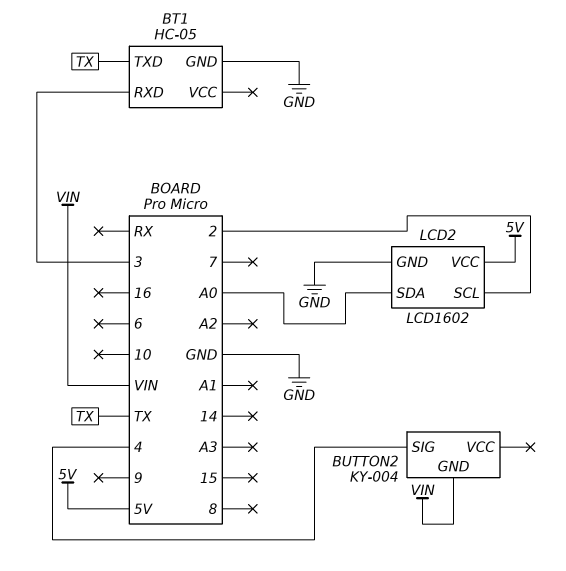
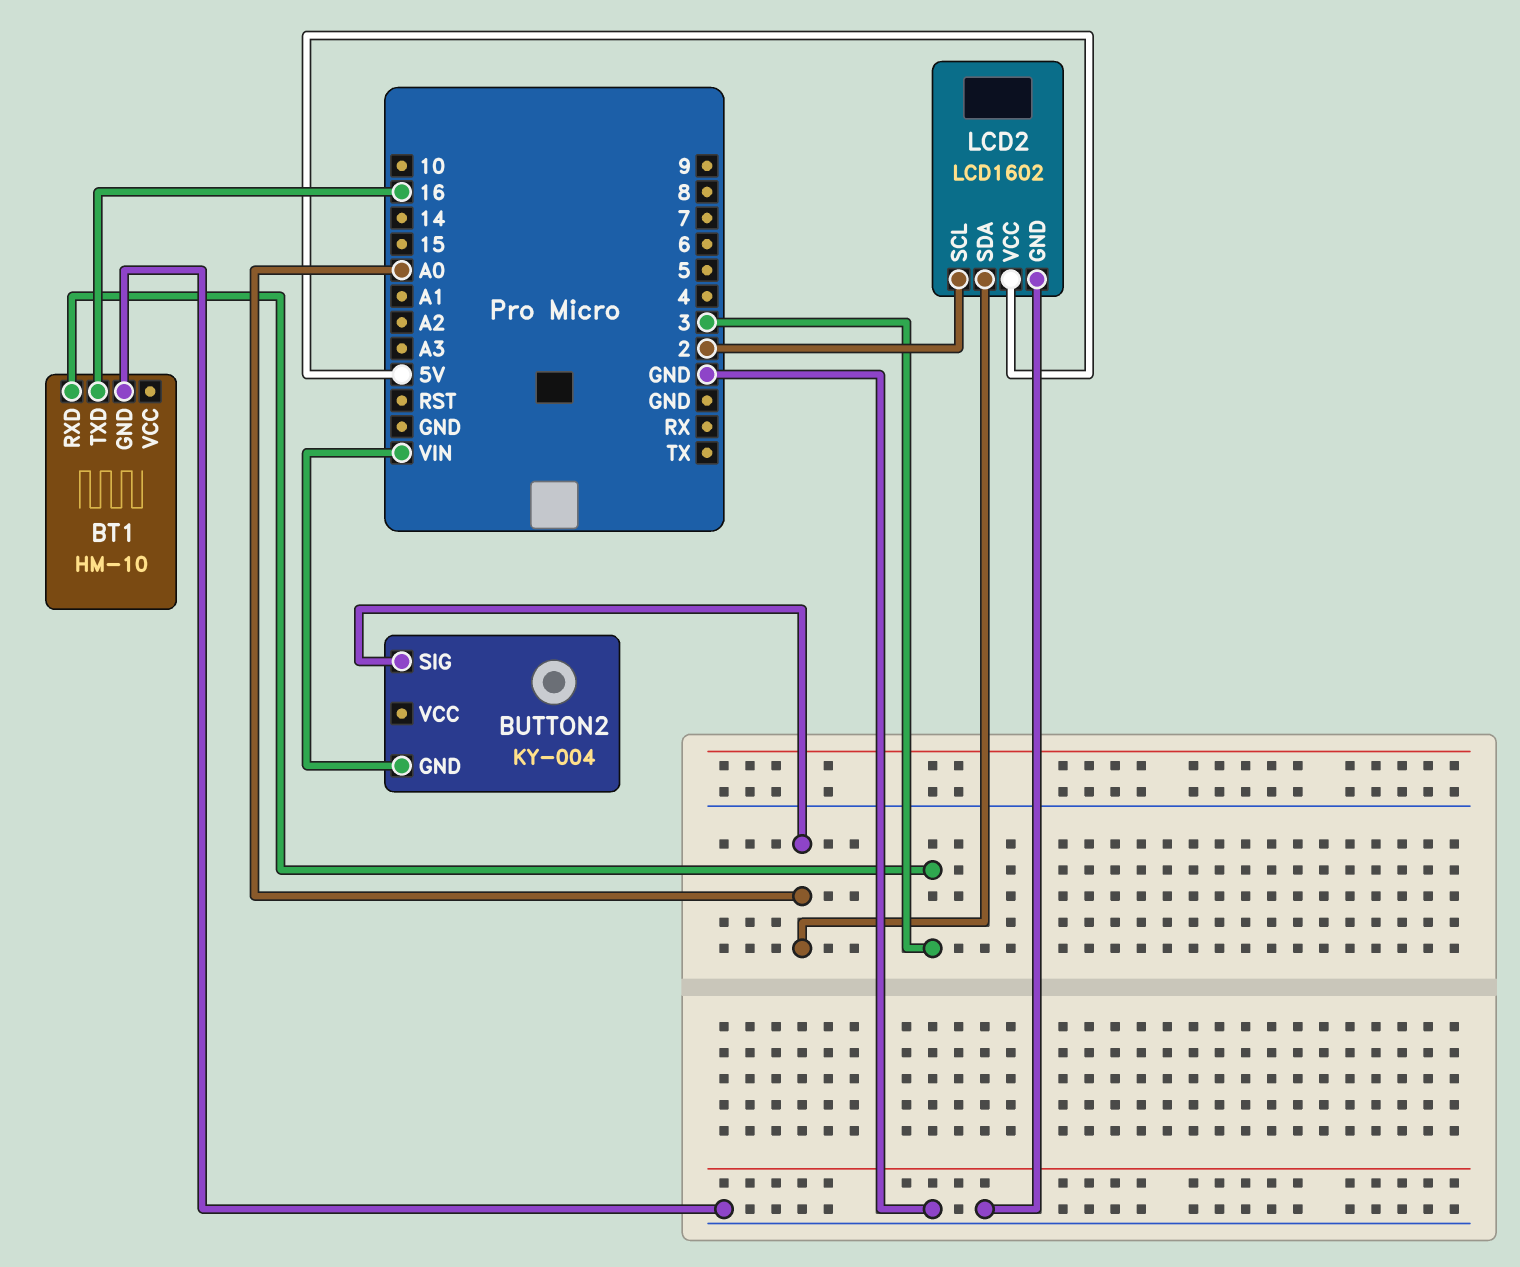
BT1: HC-05 -> HM-10
BT1 pin TXD: TX -> 16
BUTTON2 pin SIG: 4 -> A0

